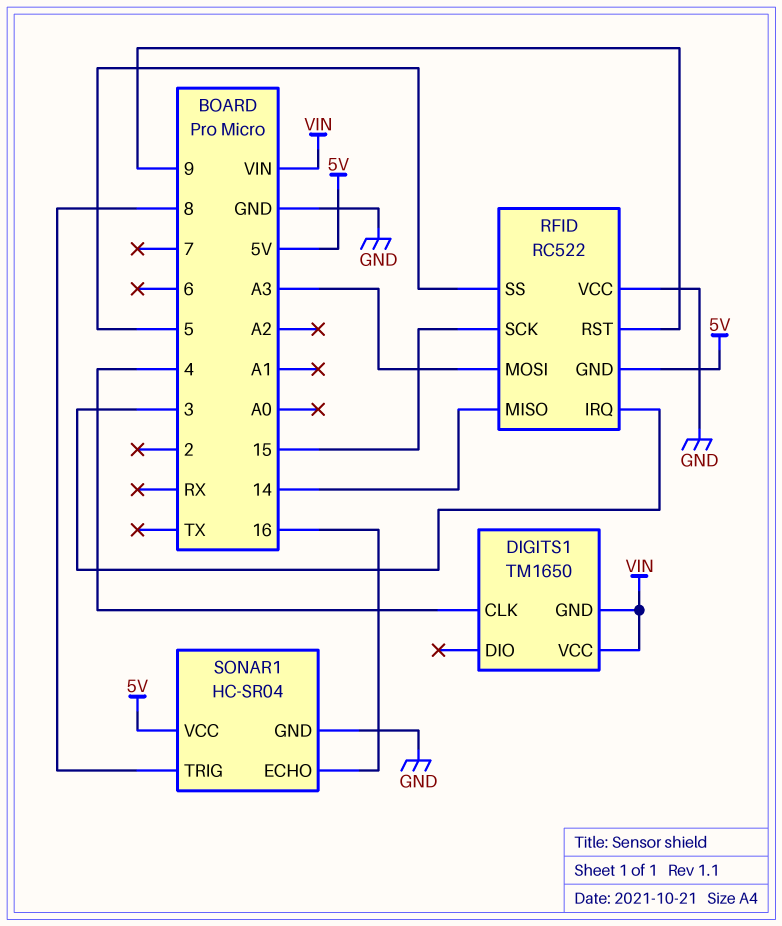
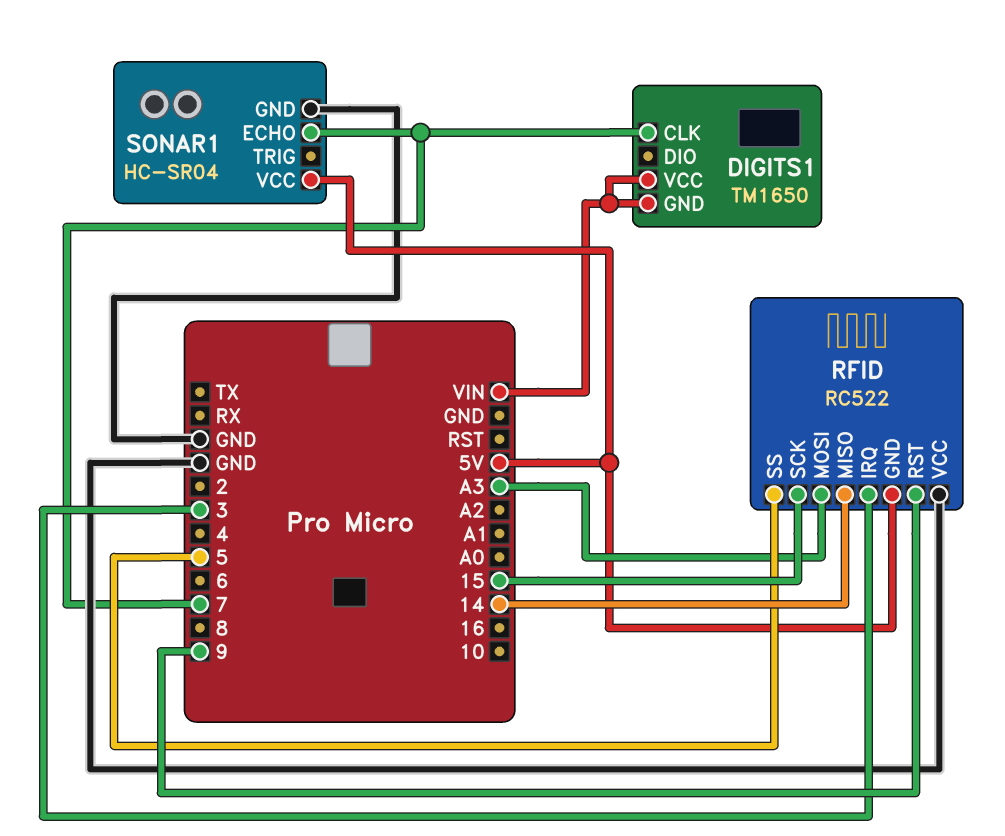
DIGITS1 pin CLK: 4 -> 7
SONAR1 pin ECHO: 16 -> 7
SONAR1 pin TRIG: 8 -> none

